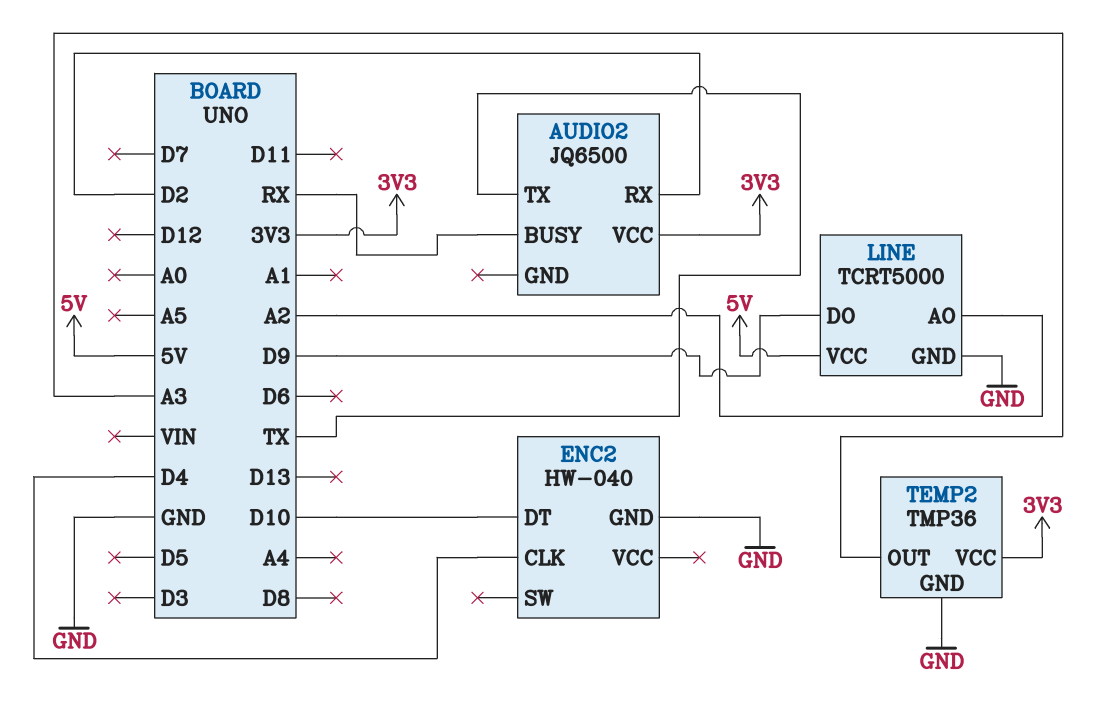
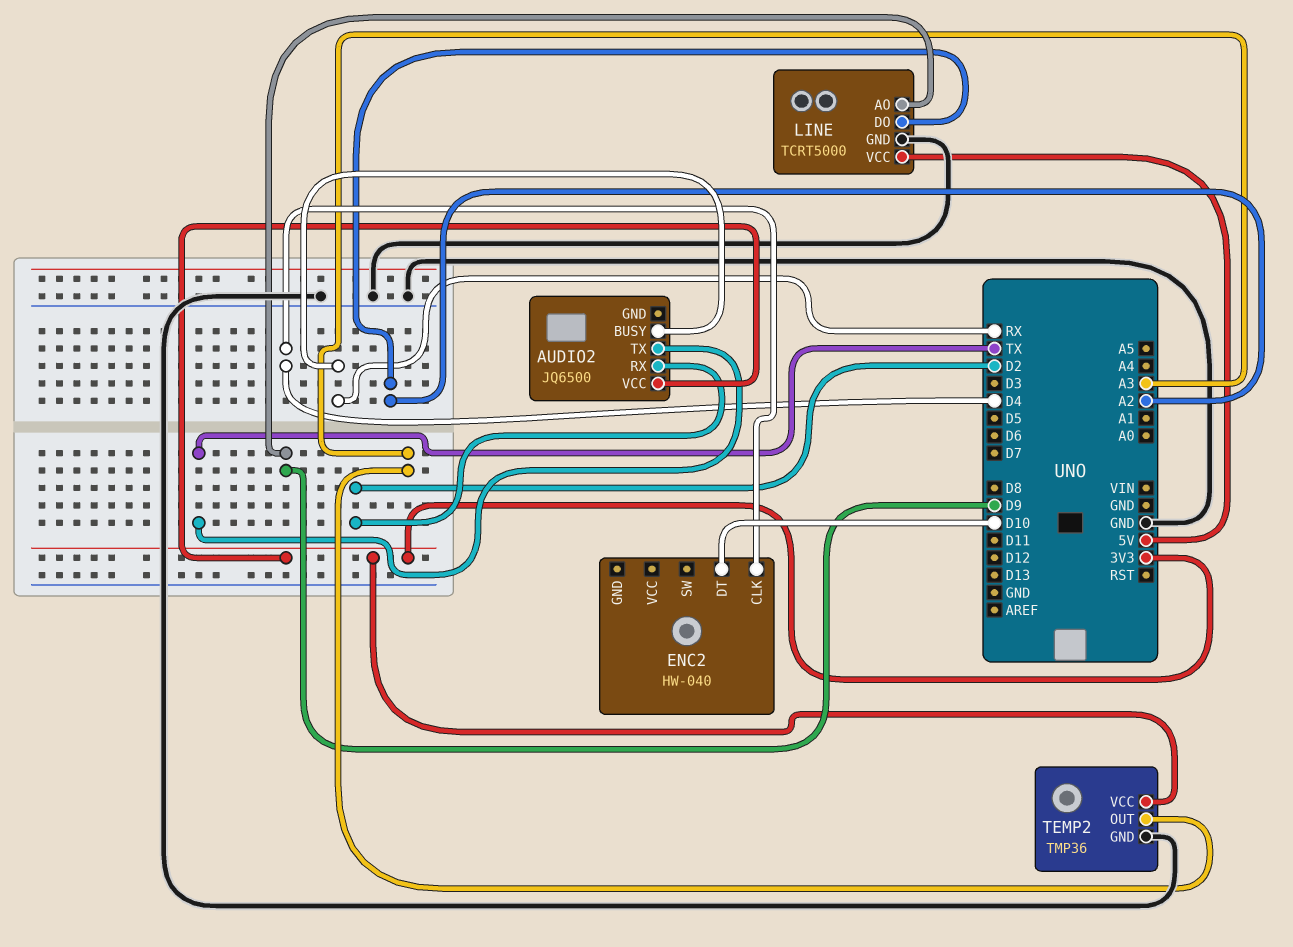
ENC2 pin GND: GND -> none
LINE pin AO: A2 -> D9
LINE pin DO: D9 -> A2

